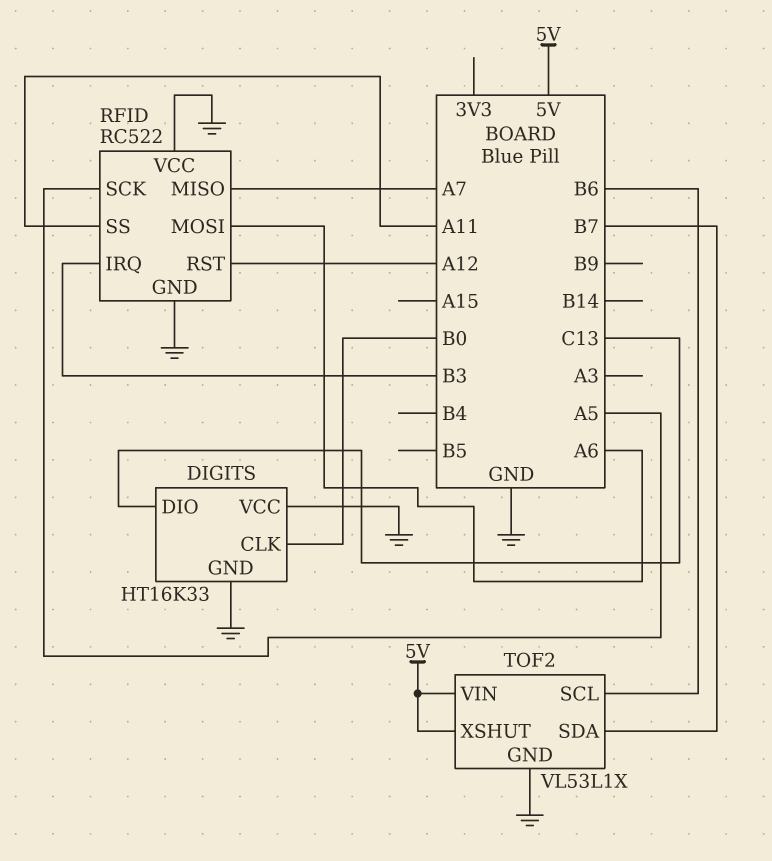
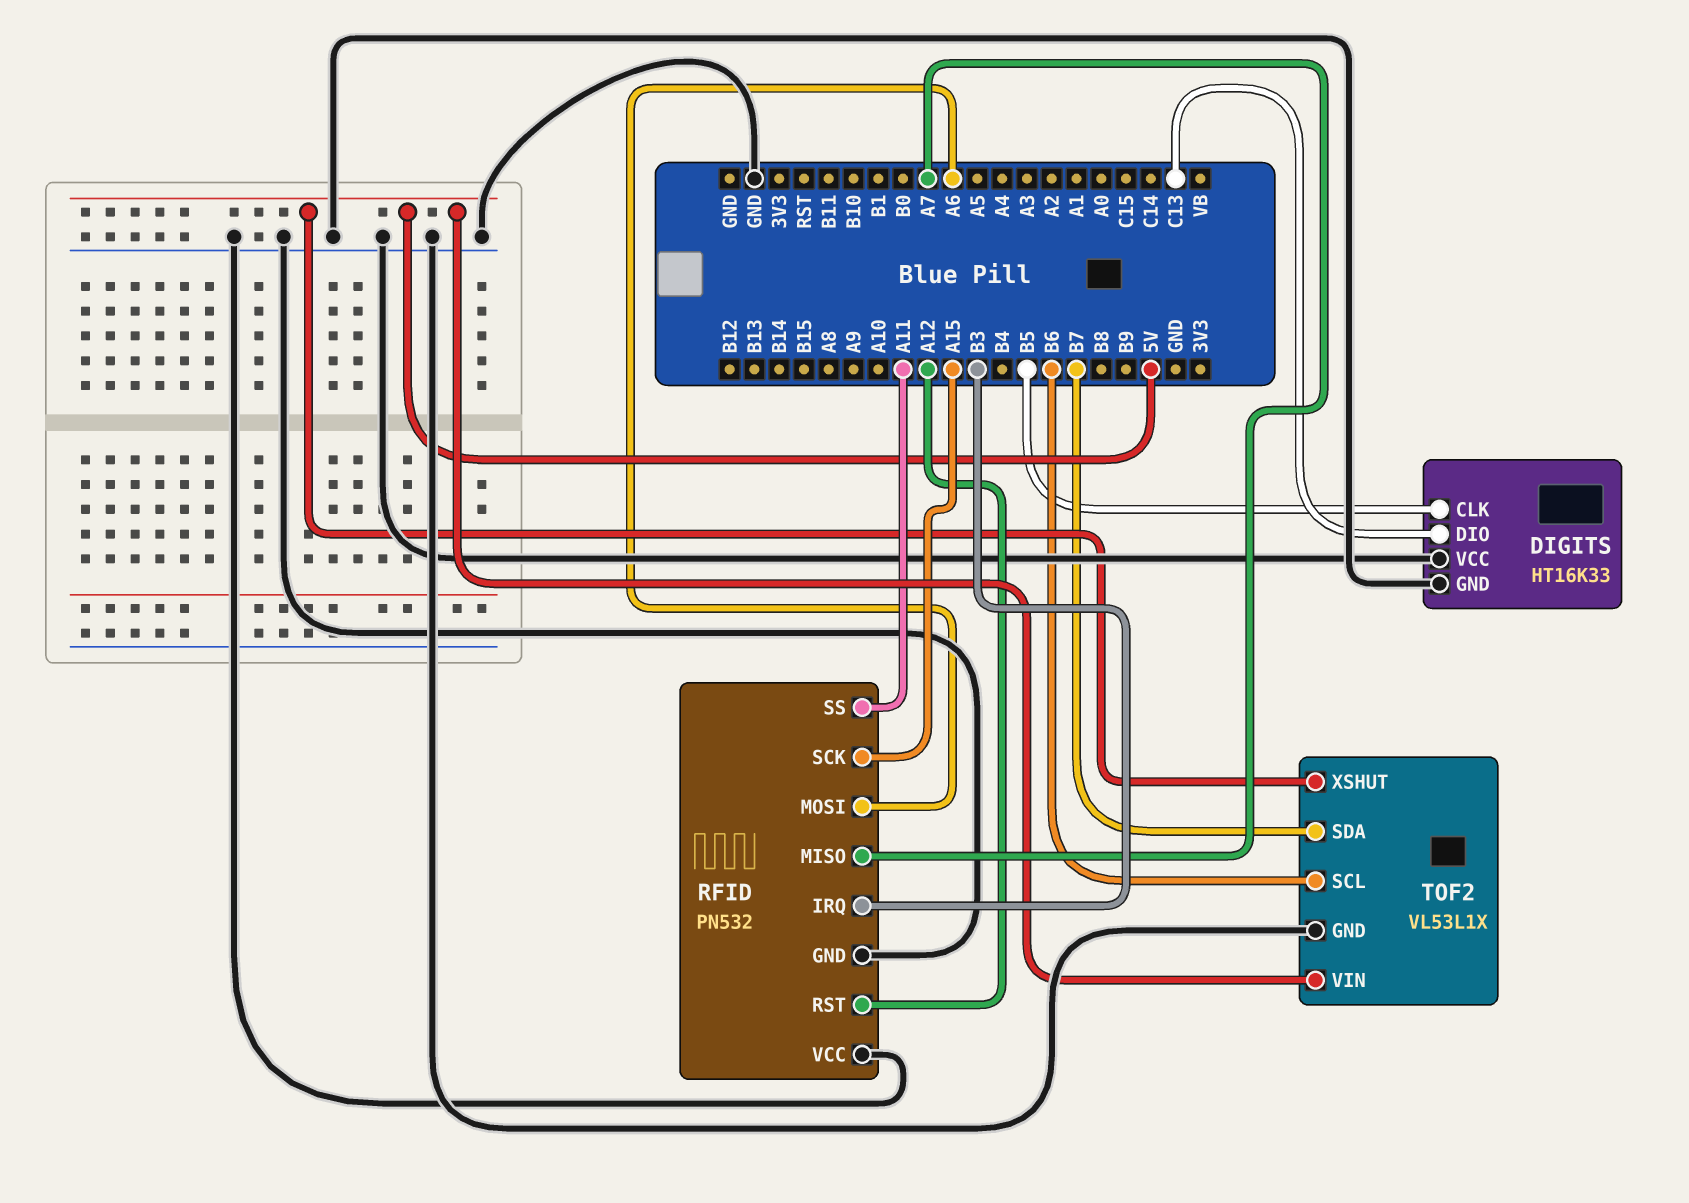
DIGITS pin CLK: B0 -> B5
RFID: RC522 -> PN532
RFID pin SCK: A5 -> A15

